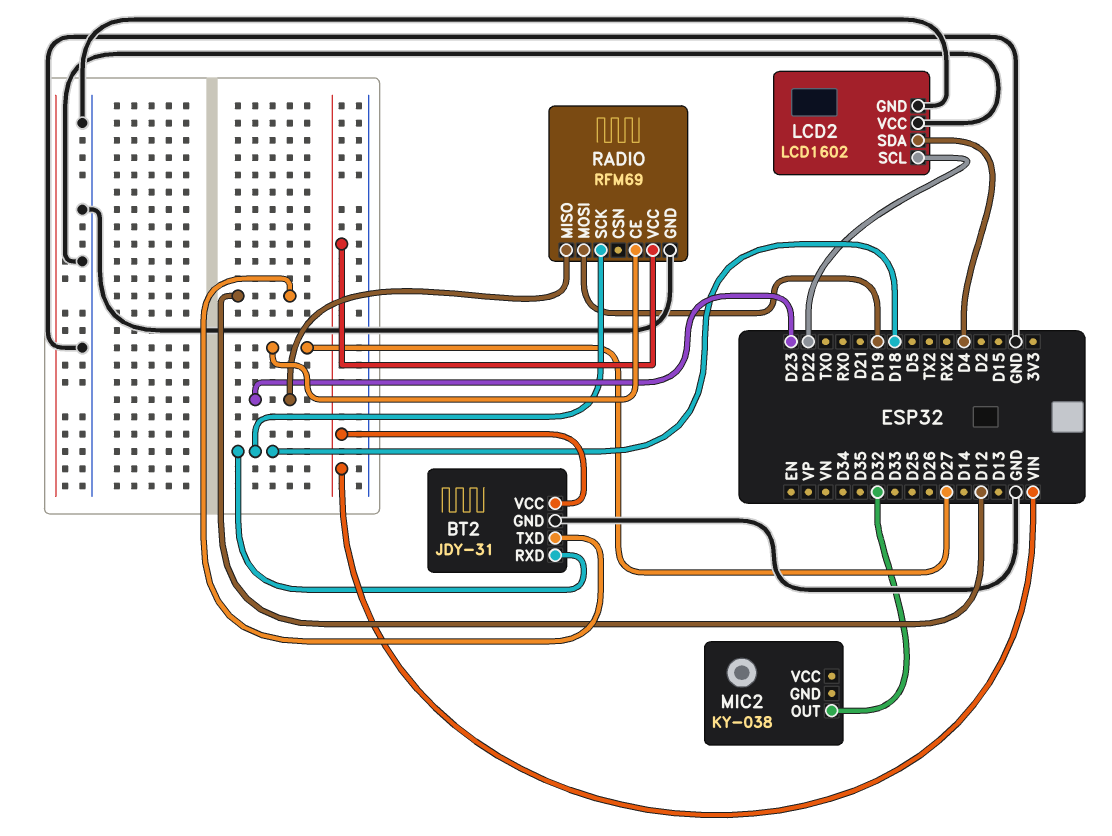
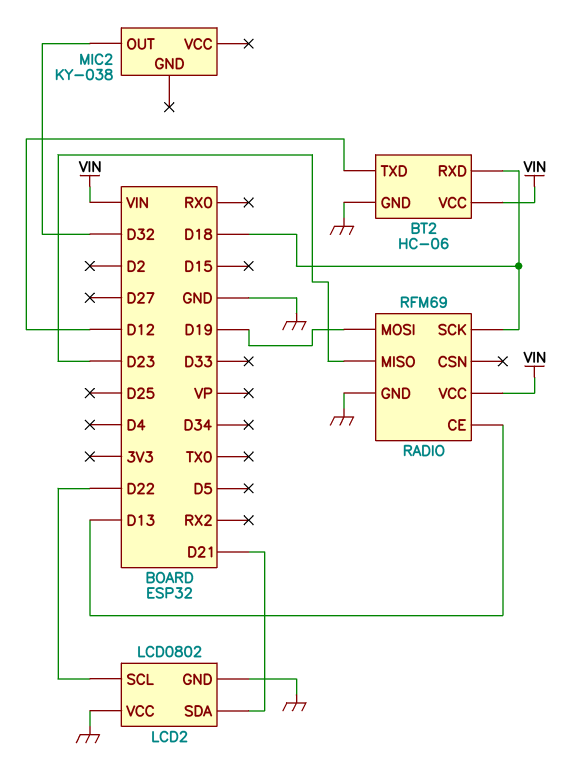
BT2: JDY-31 -> HC-06
LCD2: LCD1602 -> LCD0802
LCD2 pin SDA: D4 -> D21
RADIO pin CE: D27 -> D13

